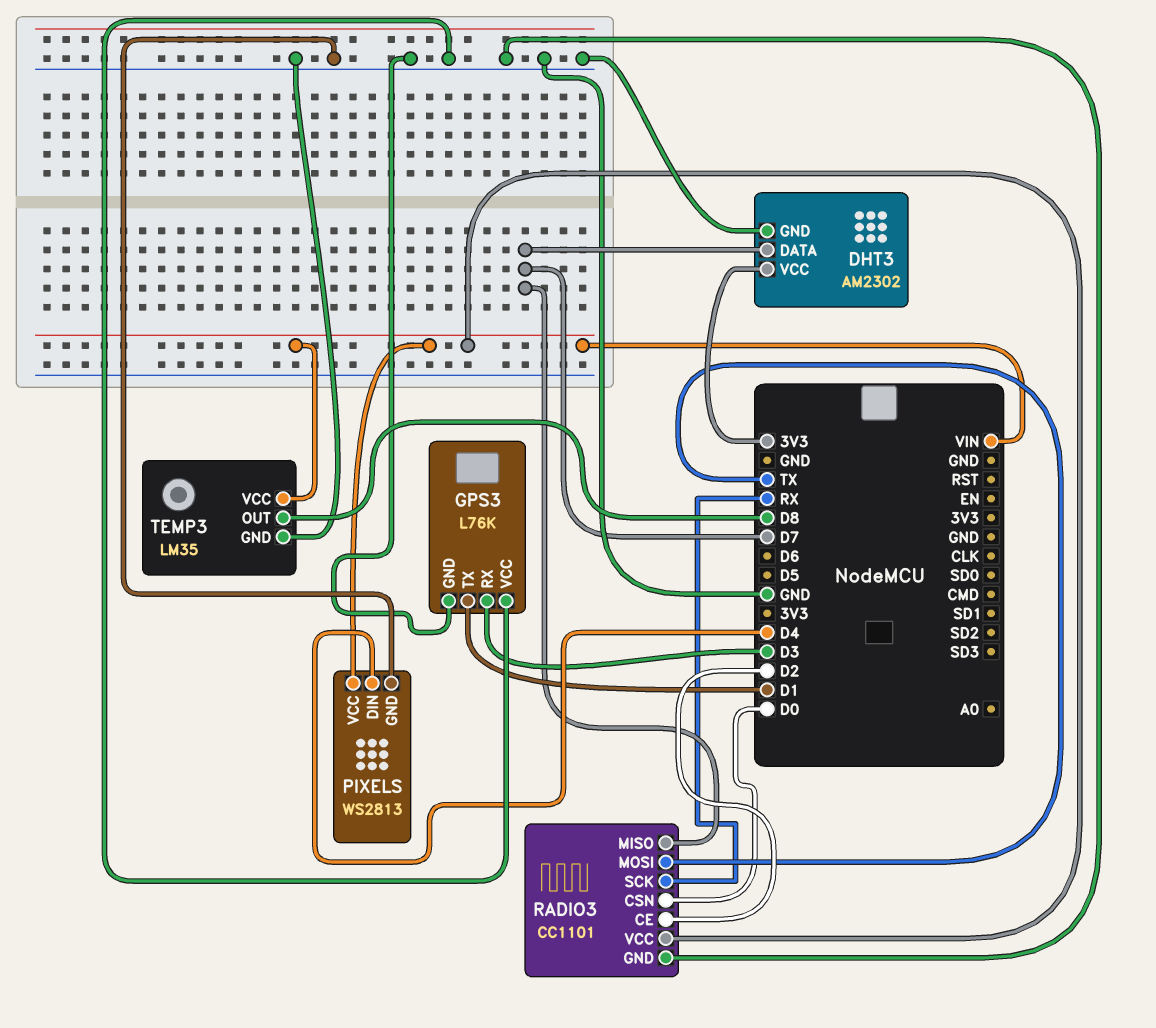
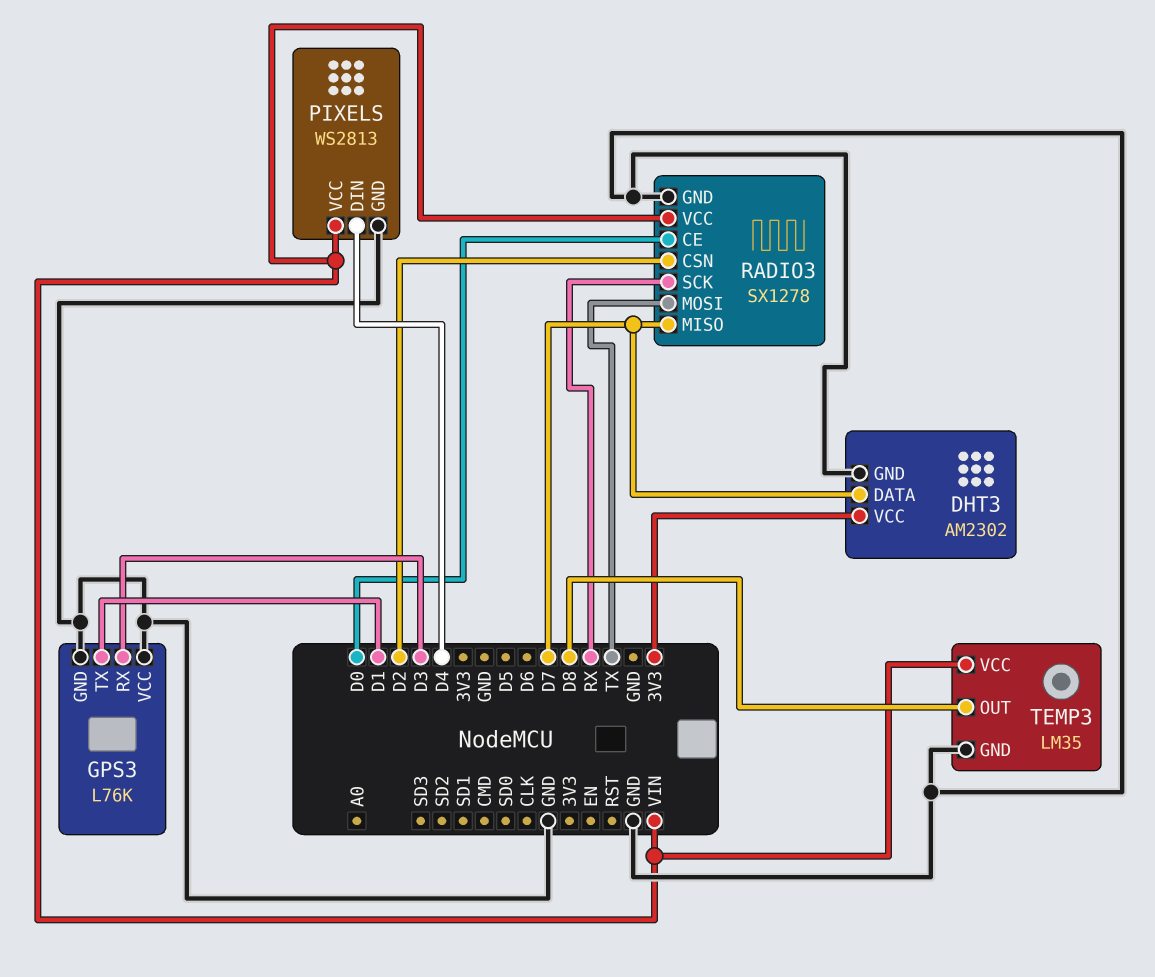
RADIO3: CC1101 -> SX1278
RADIO3 pin CE: D2 -> D0
RADIO3 pin CSN: D0 -> D2

